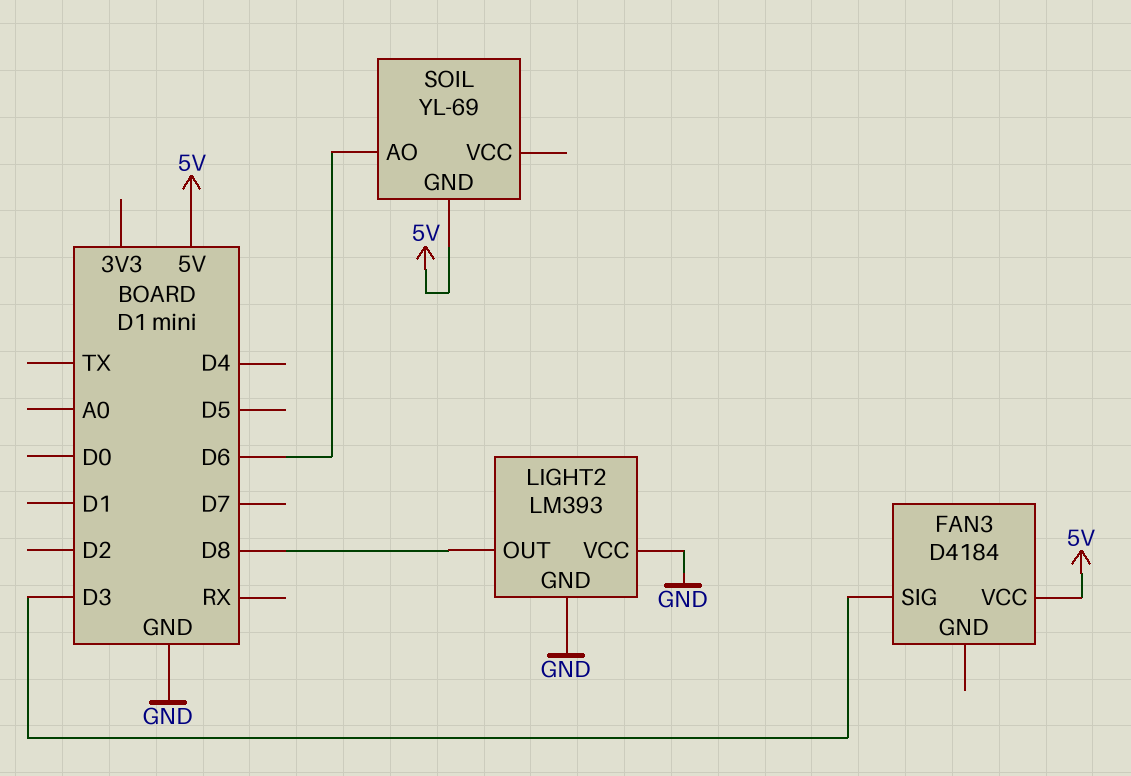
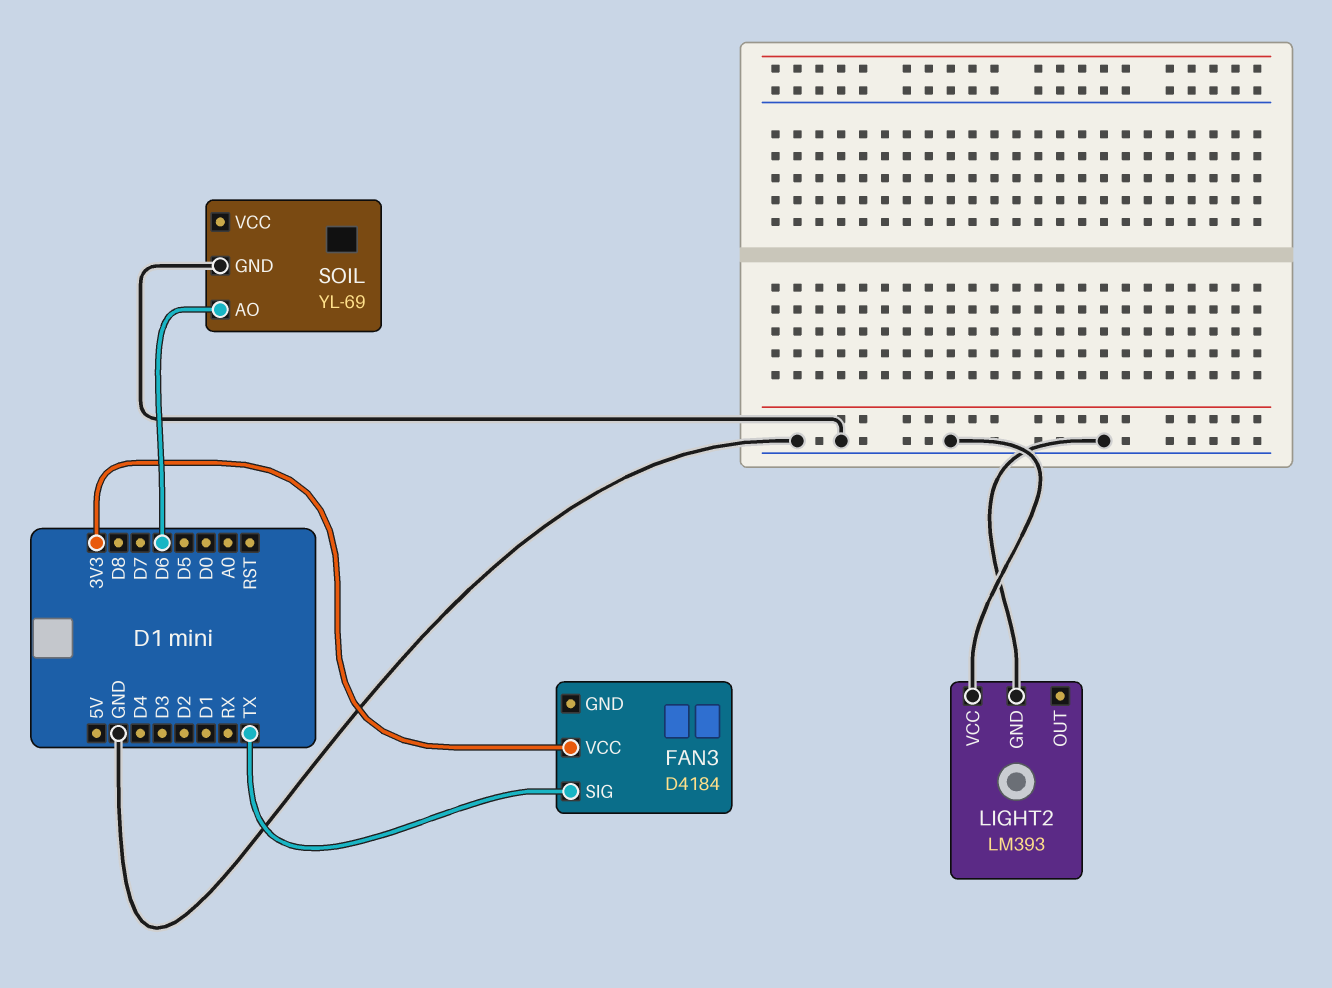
FAN3 pin SIG: D3 -> TX
FAN3 pin VCC: 5V -> 3V3
LIGHT2 pin OUT: D8 -> none
SOIL pin GND: 5V -> GND

